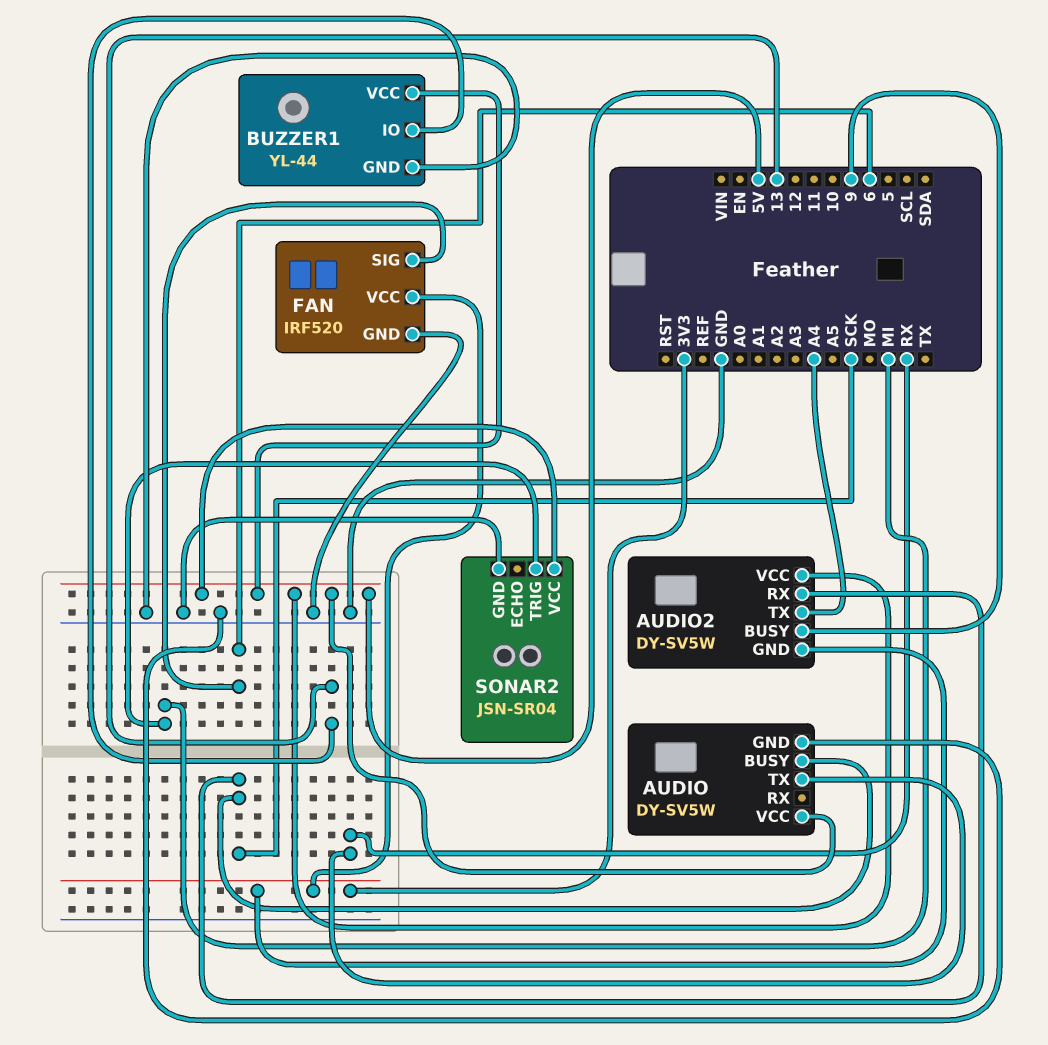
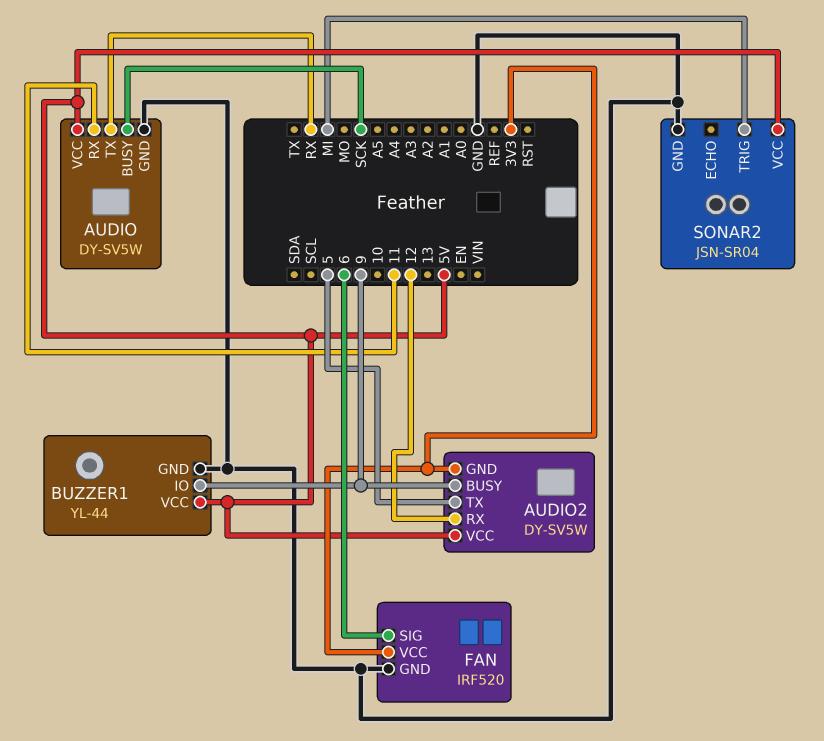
AUDIO pin RX: none -> 11
AUDIO2 pin RX: SCK -> 12
AUDIO2 pin TX: A4 -> 5
BUZZER1 pin IO: 13 -> 9

